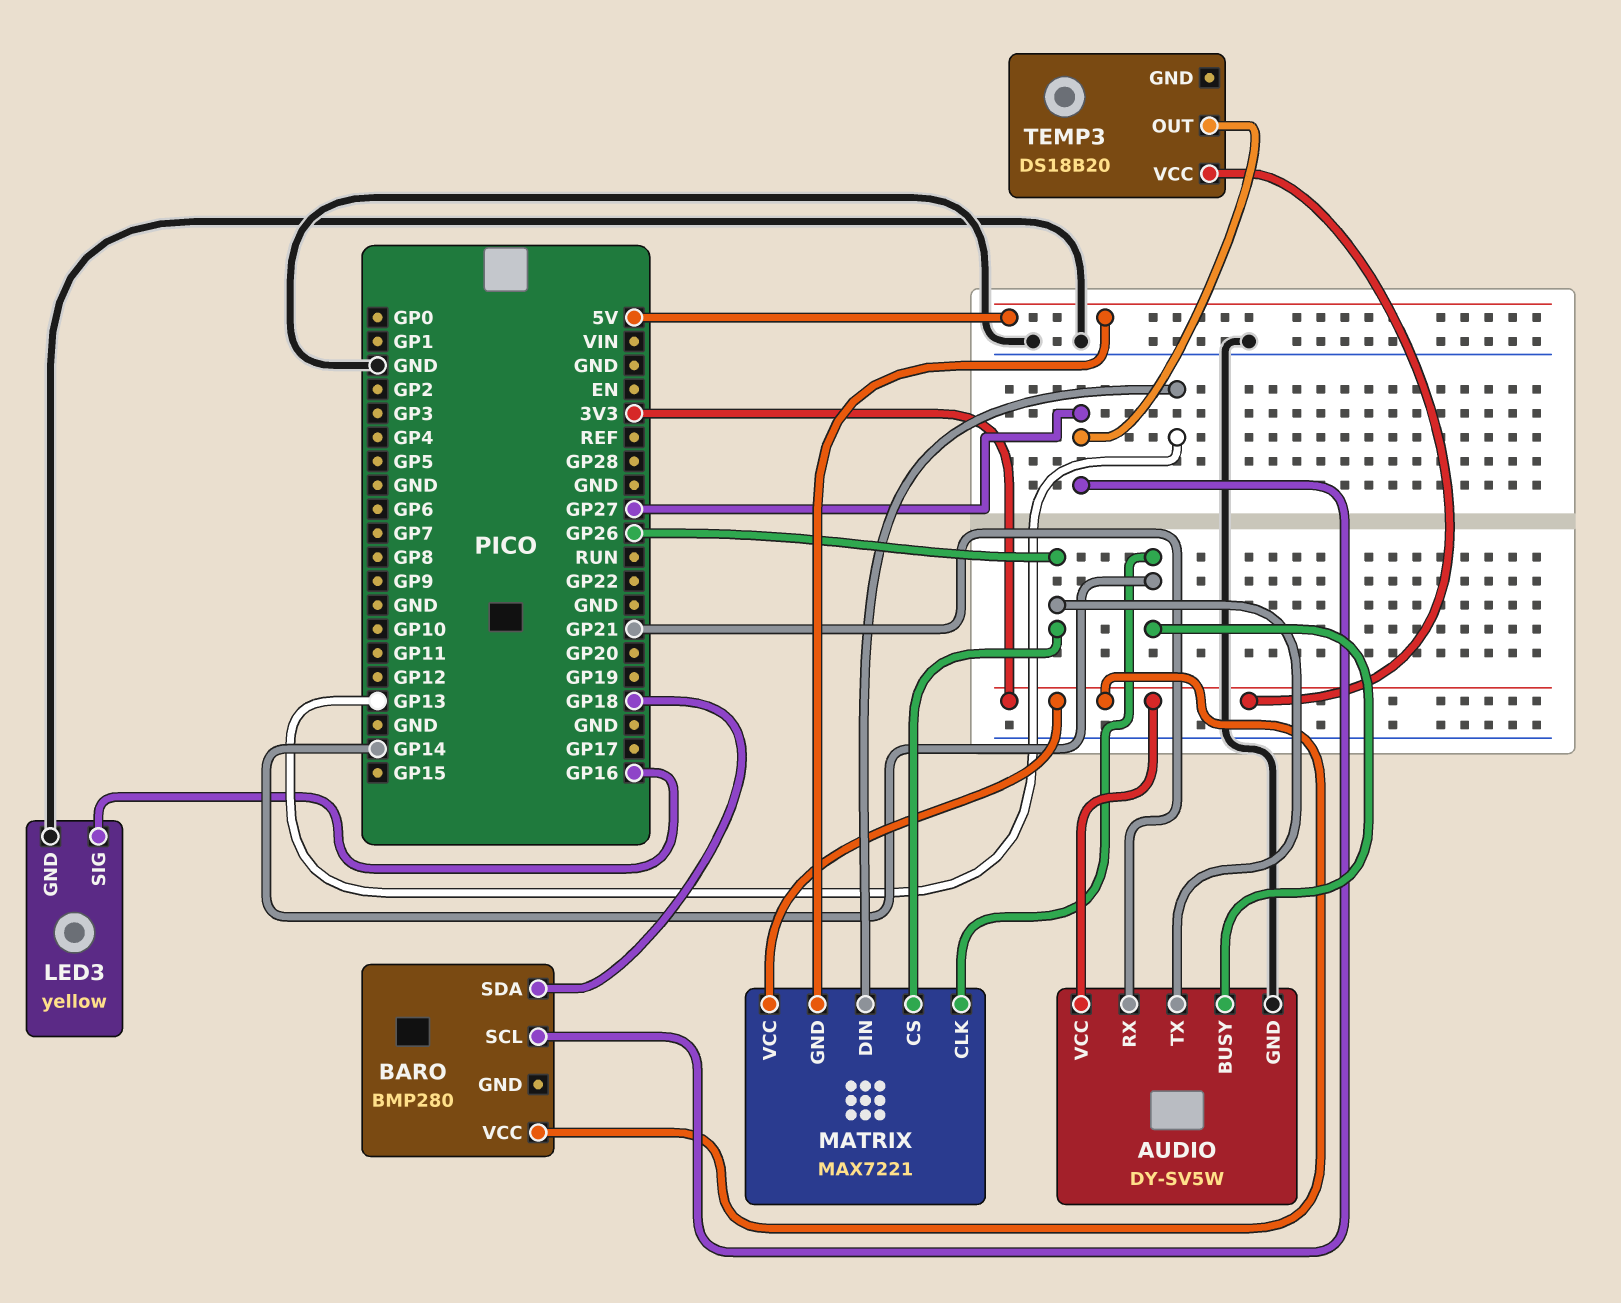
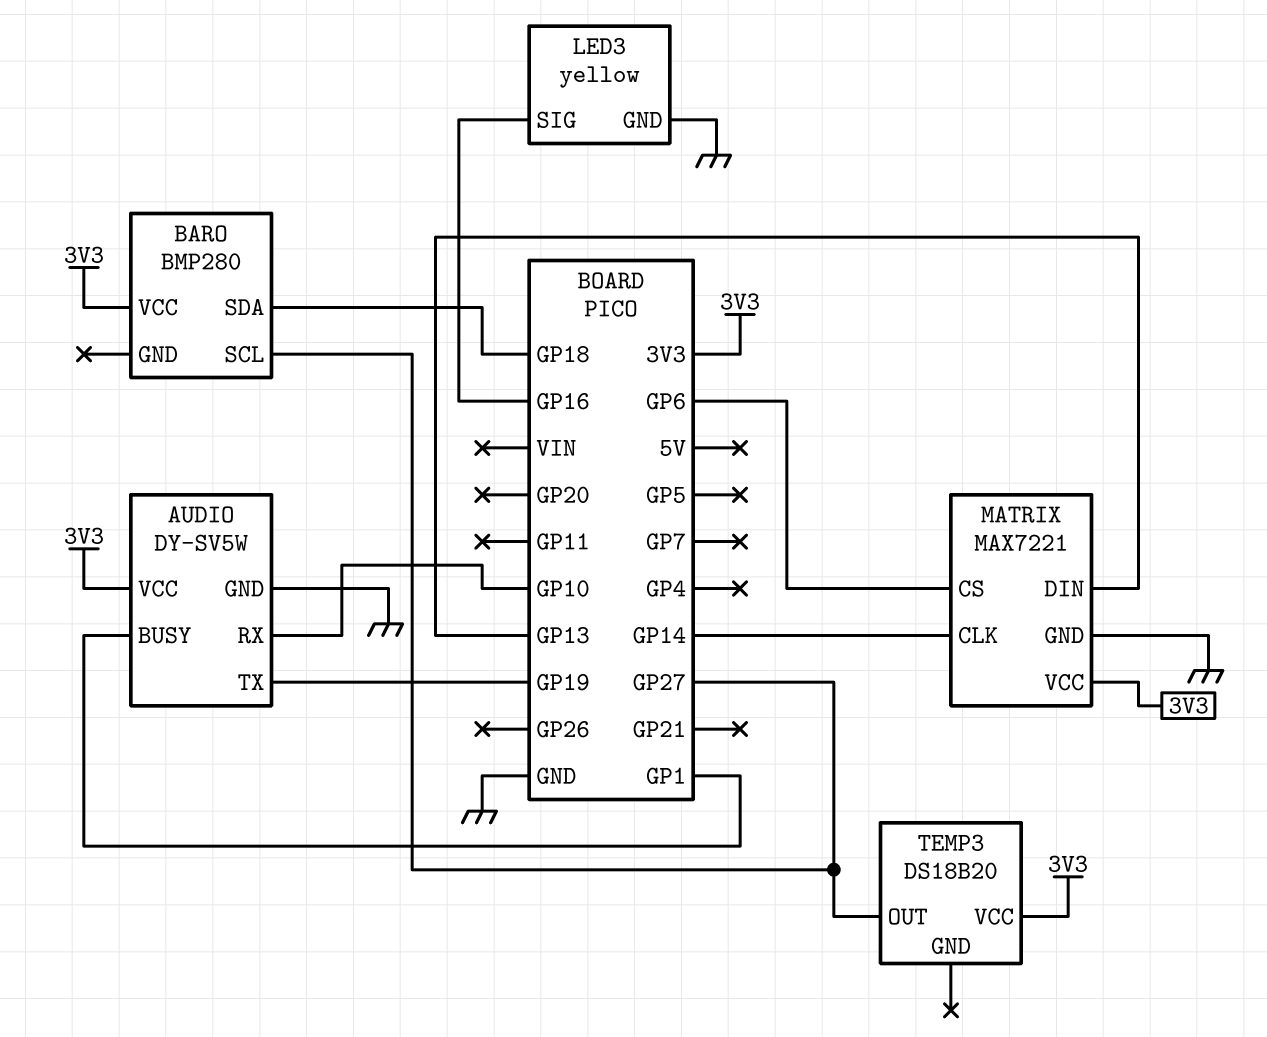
AUDIO pin BUSY: GP14 -> GP1
AUDIO pin RX: GP21 -> GP10
AUDIO pin TX: GP26 -> GP19
MATRIX pin CS: GP26 -> GP6
MATRIX pin GND: 5V -> GND

